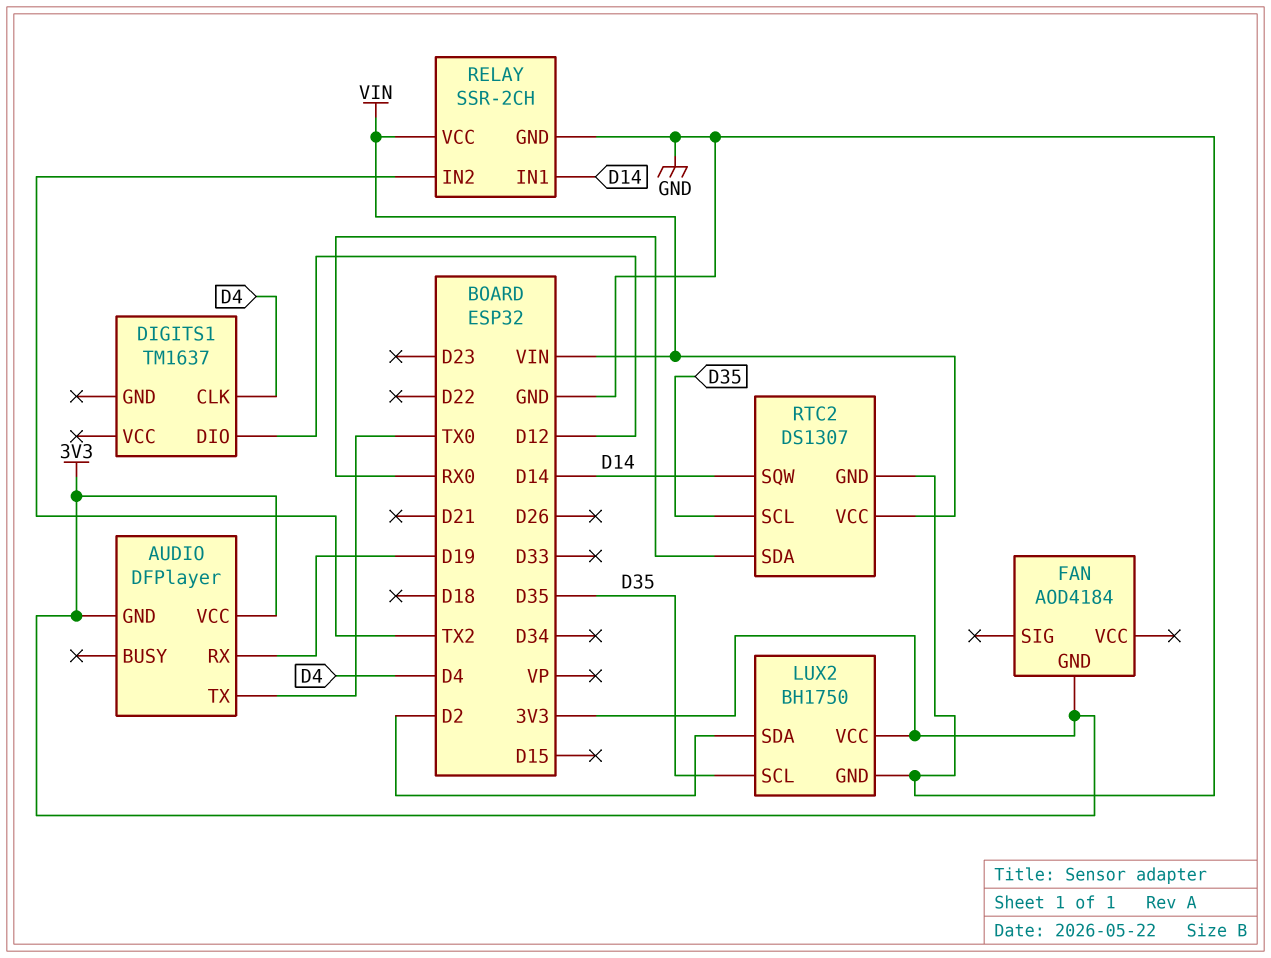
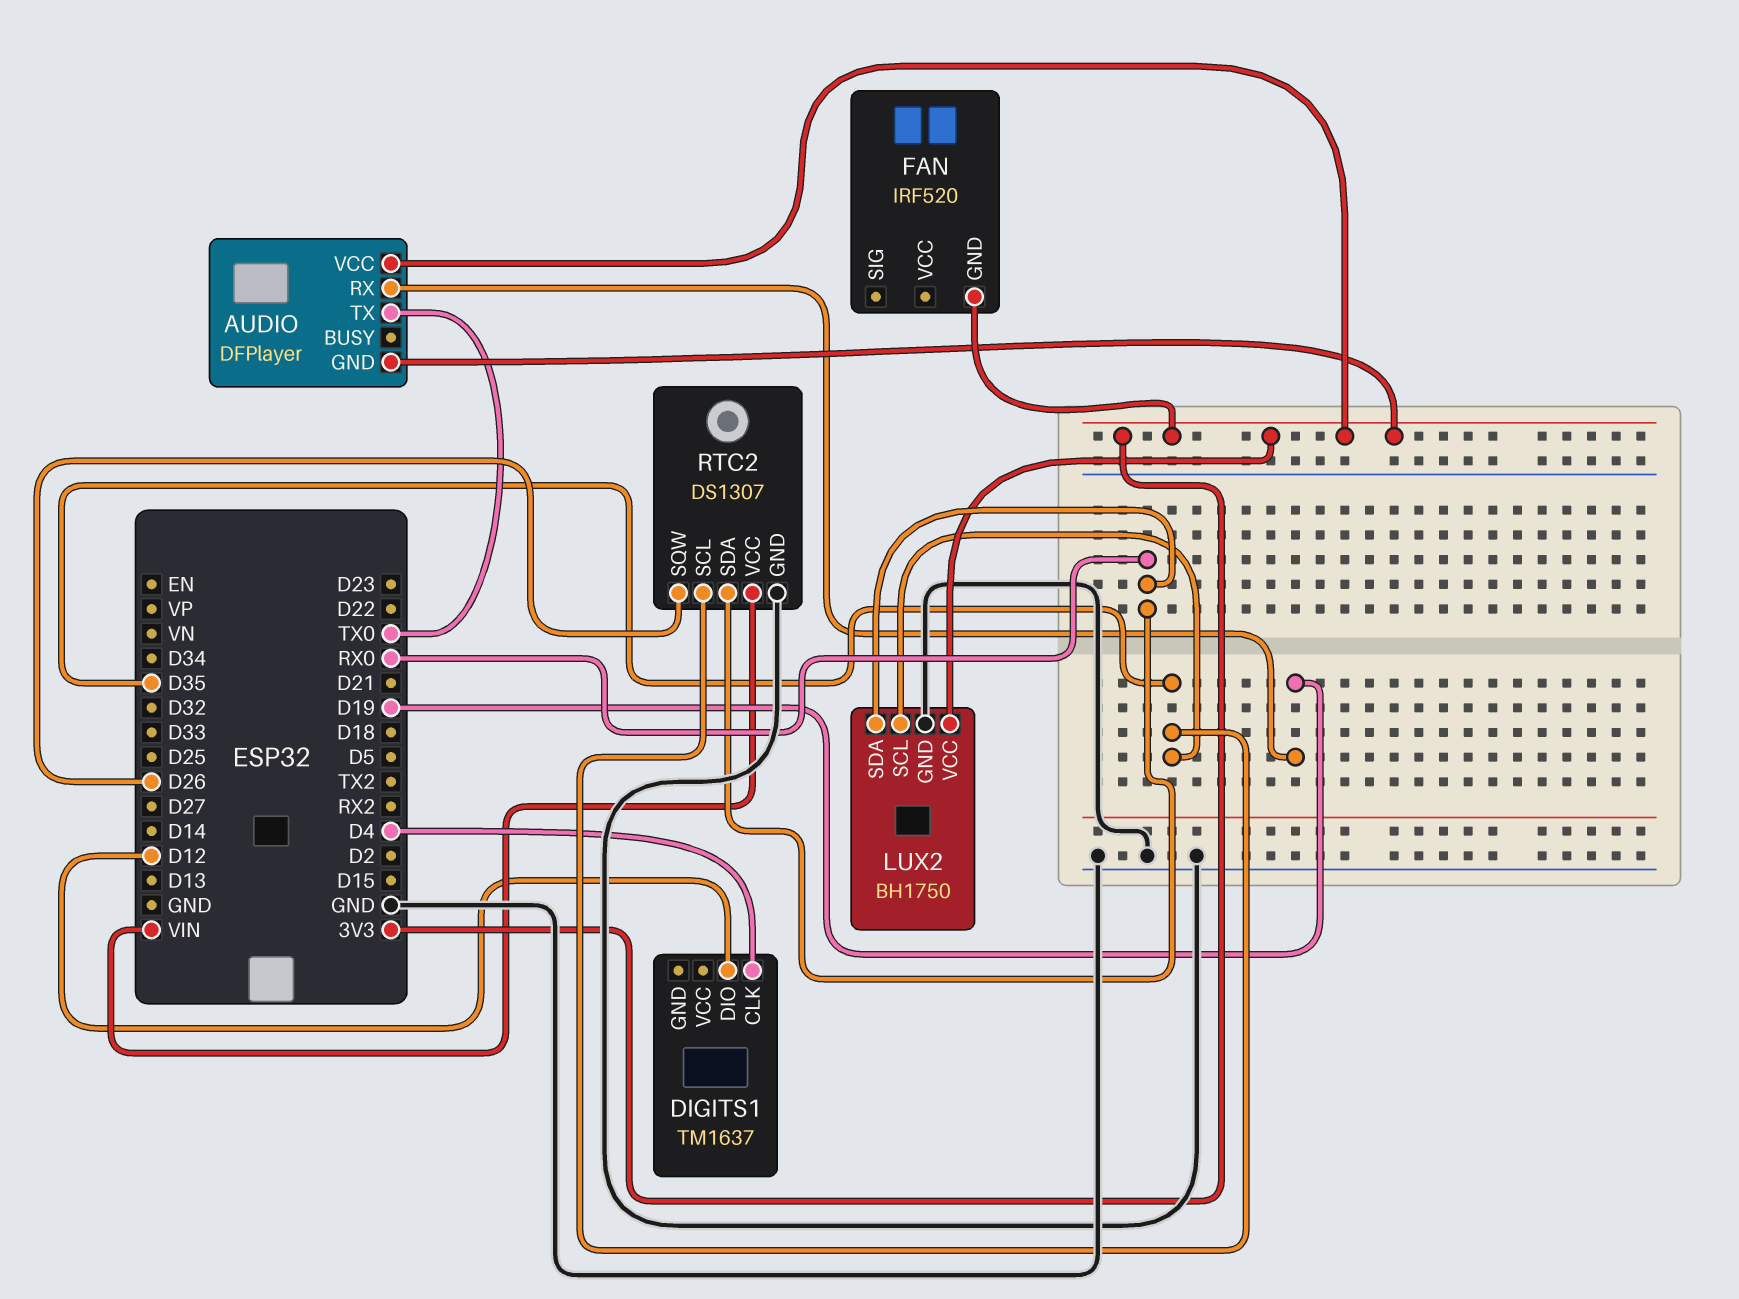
FAN: AOD4184 -> IRF520
LUX2 pin SDA: D2 -> RX0
RELAY: SSR-2CH -> none
RELAY pin GND: GND -> none
RELAY pin IN1: D14 -> none
RELAY pin IN2: TX2 -> none
RELAY pin VCC: VIN -> none
RTC2 pin SQW: D14 -> D26

